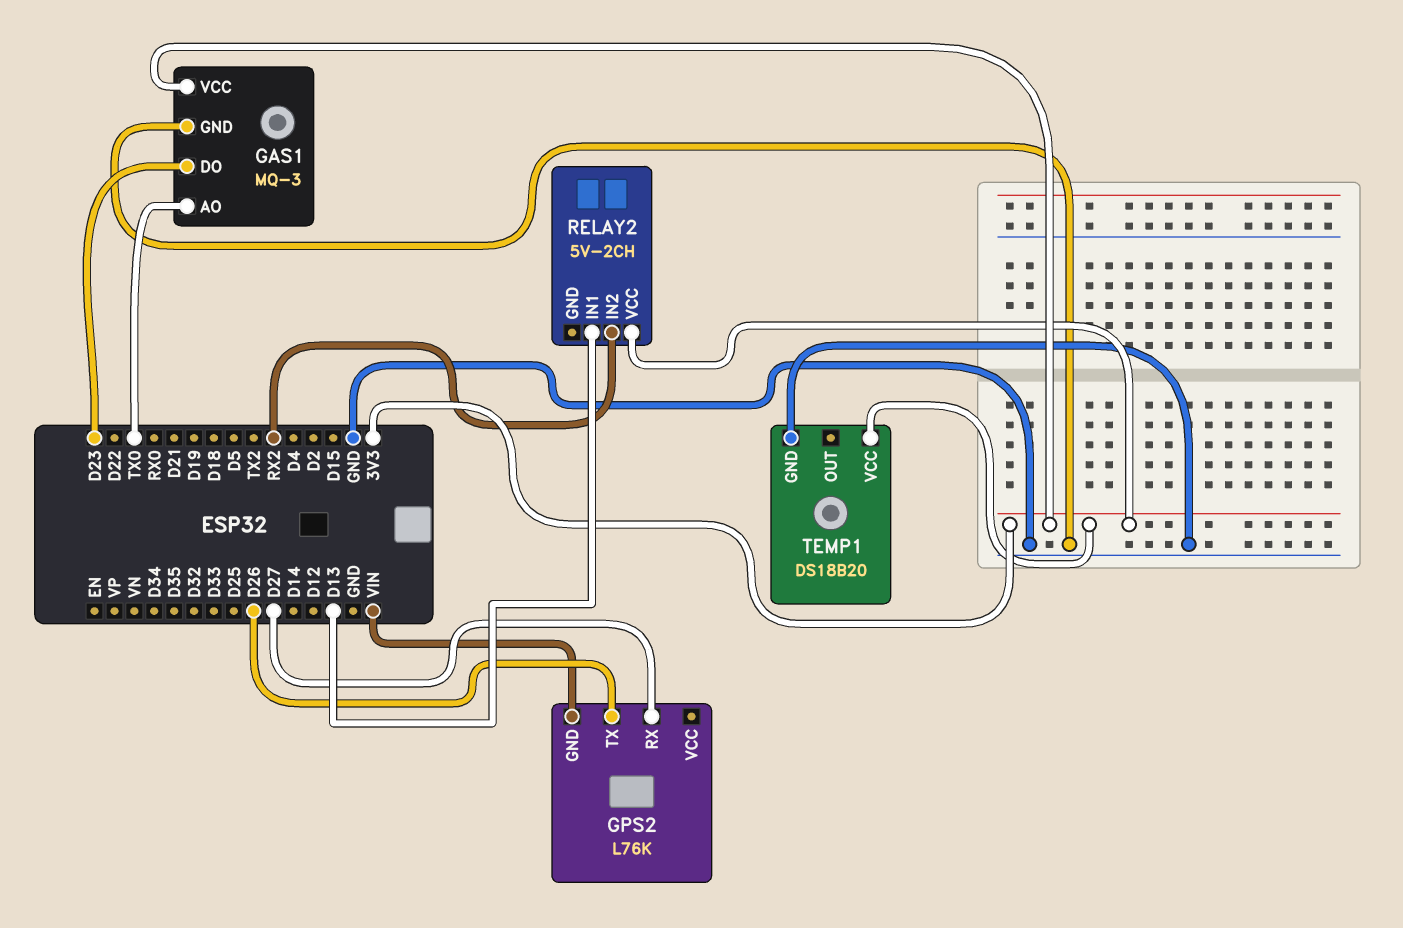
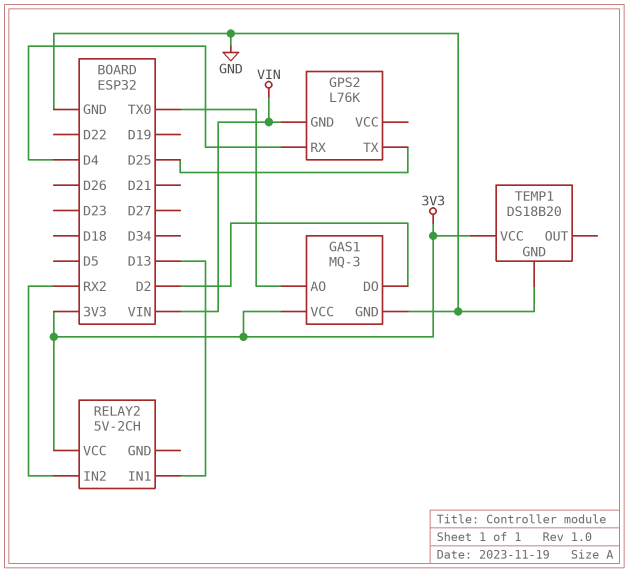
GAS1 pin DO: D23 -> D2
GPS2 pin RX: D27 -> D4
GPS2 pin TX: D26 -> D25

